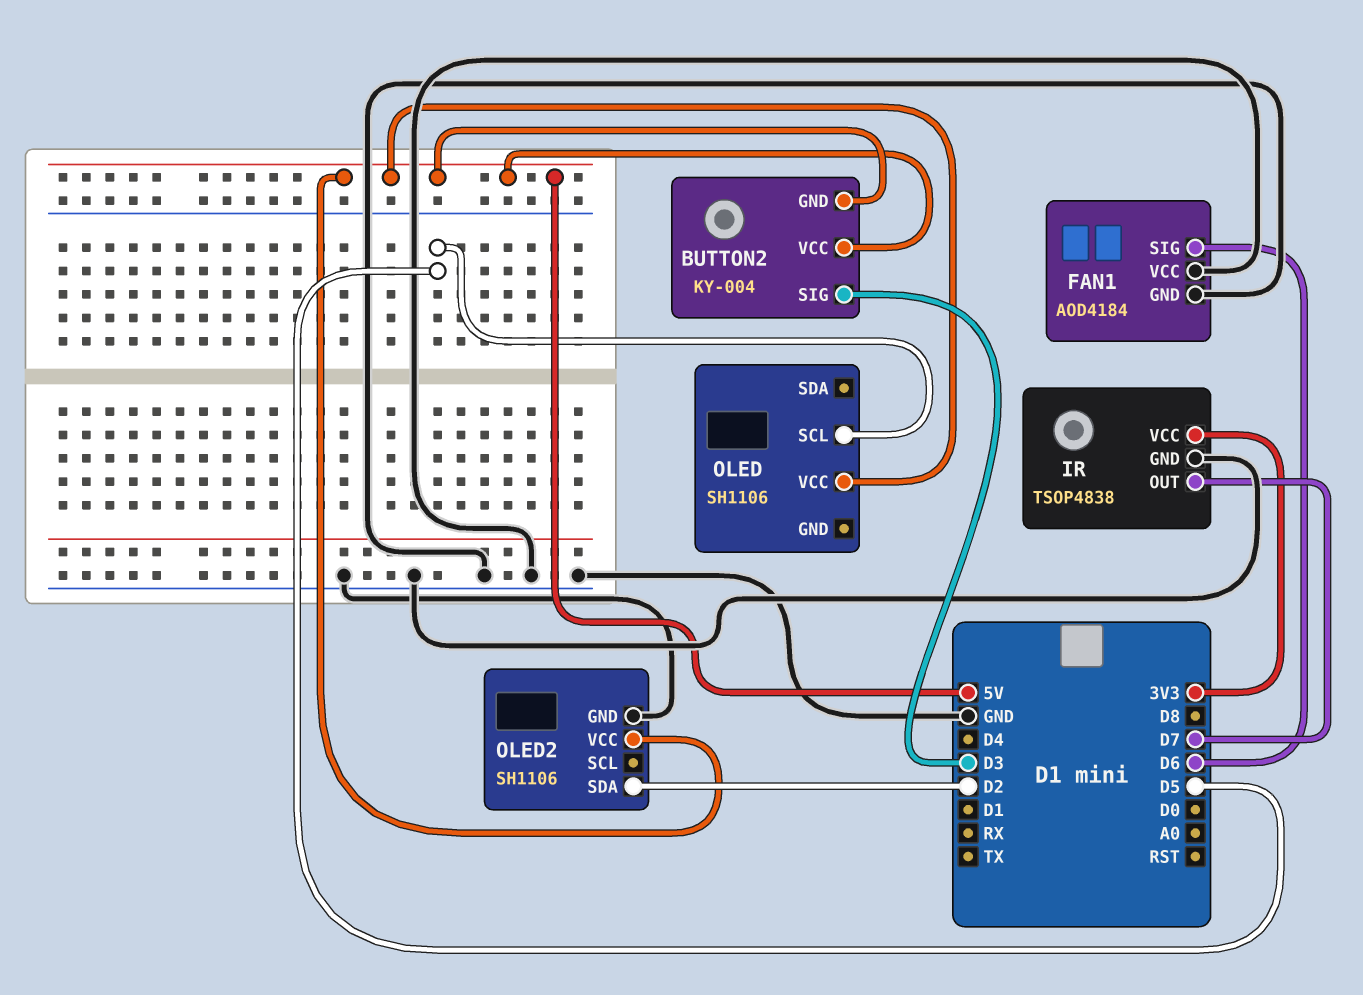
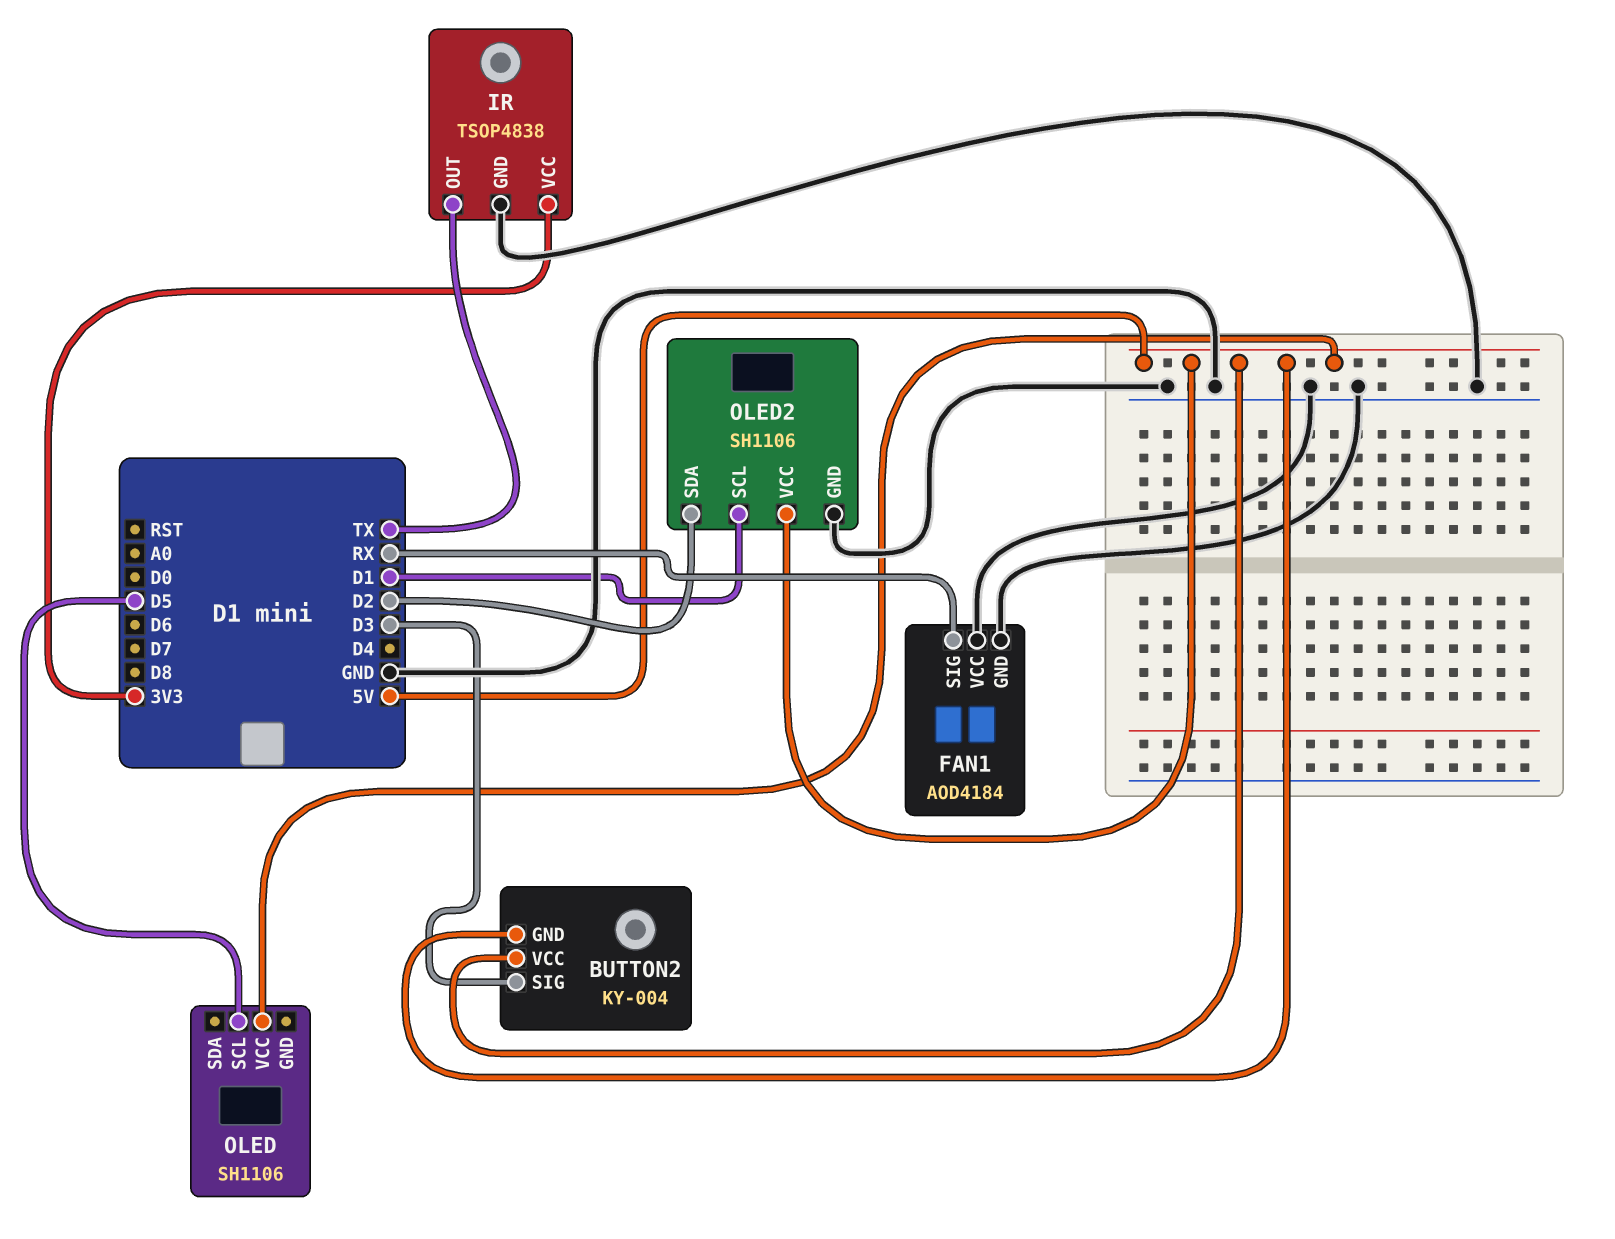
FAN1 pin SIG: D6 -> RX
IR pin OUT: D7 -> TX
OLED2 pin SCL: none -> D1

